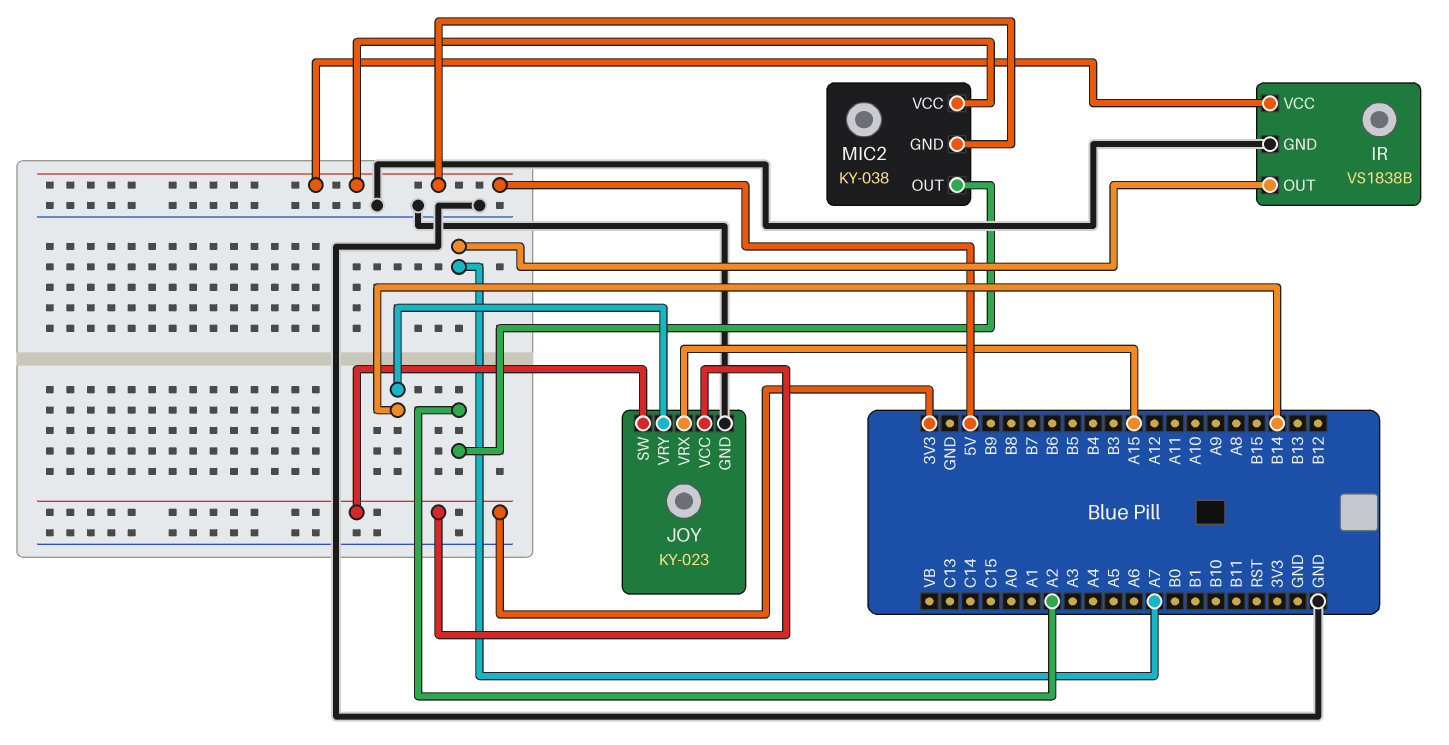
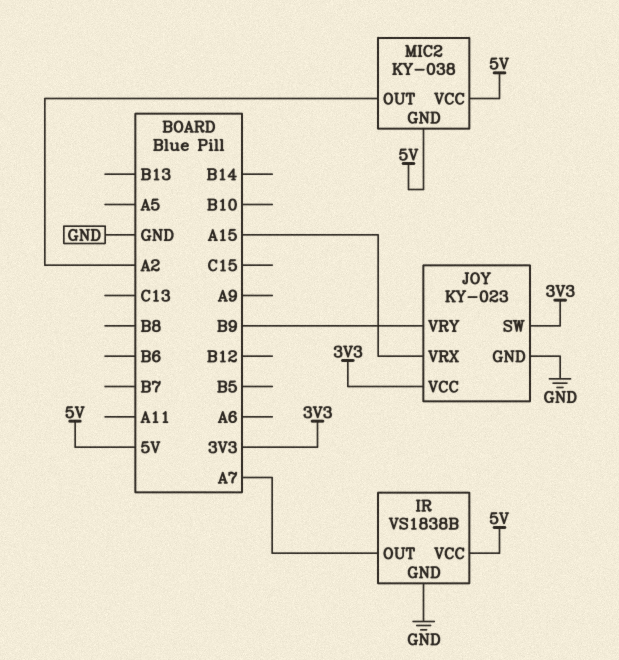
JOY pin VRY: B14 -> B9

